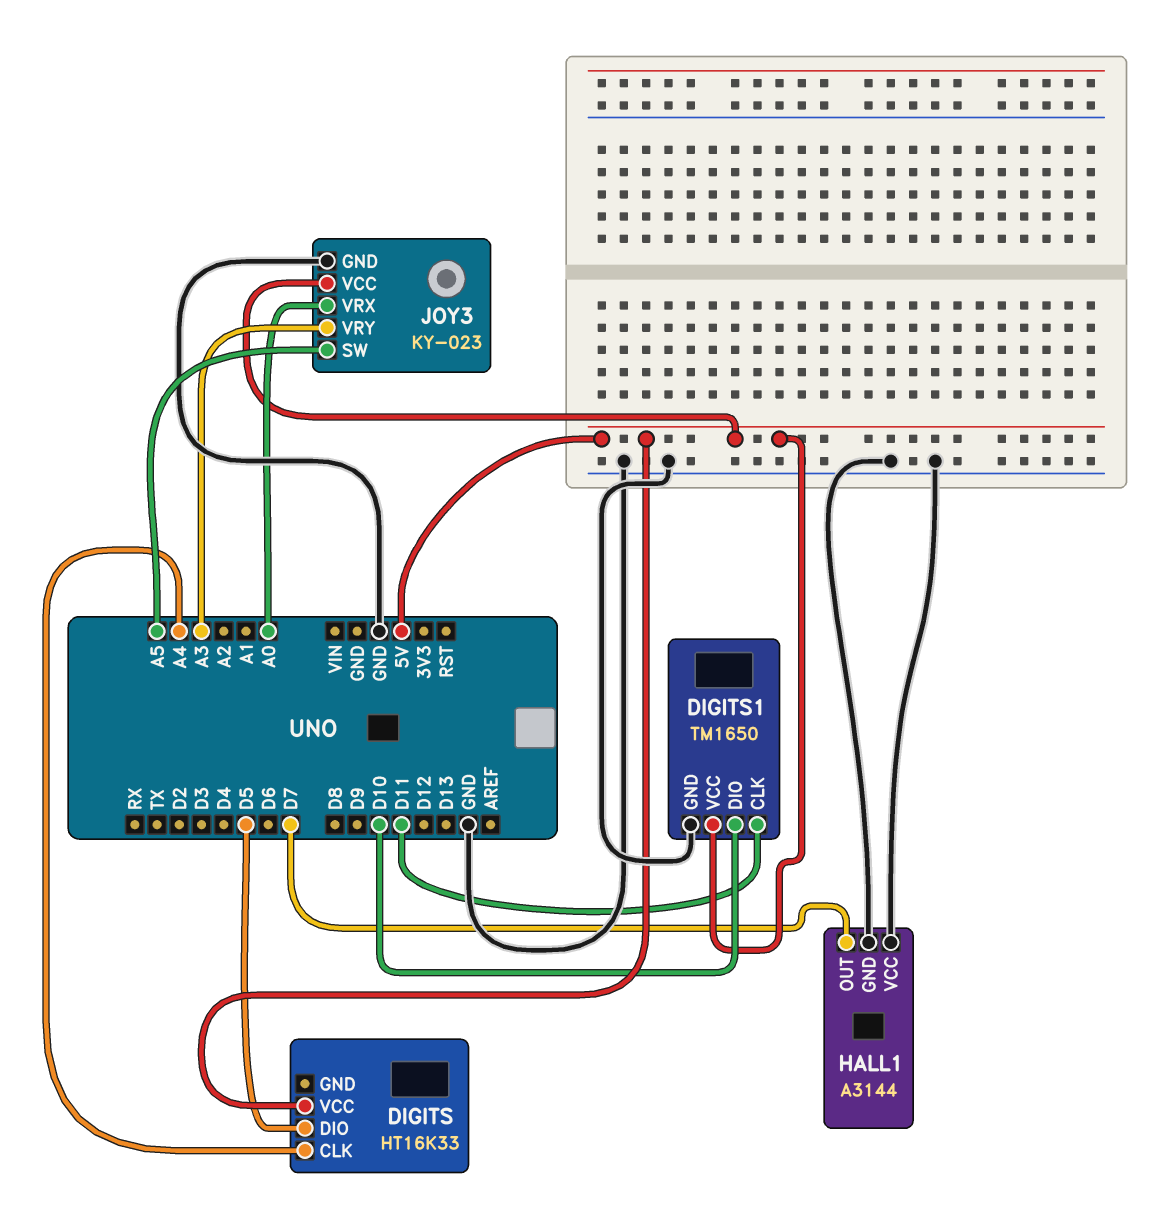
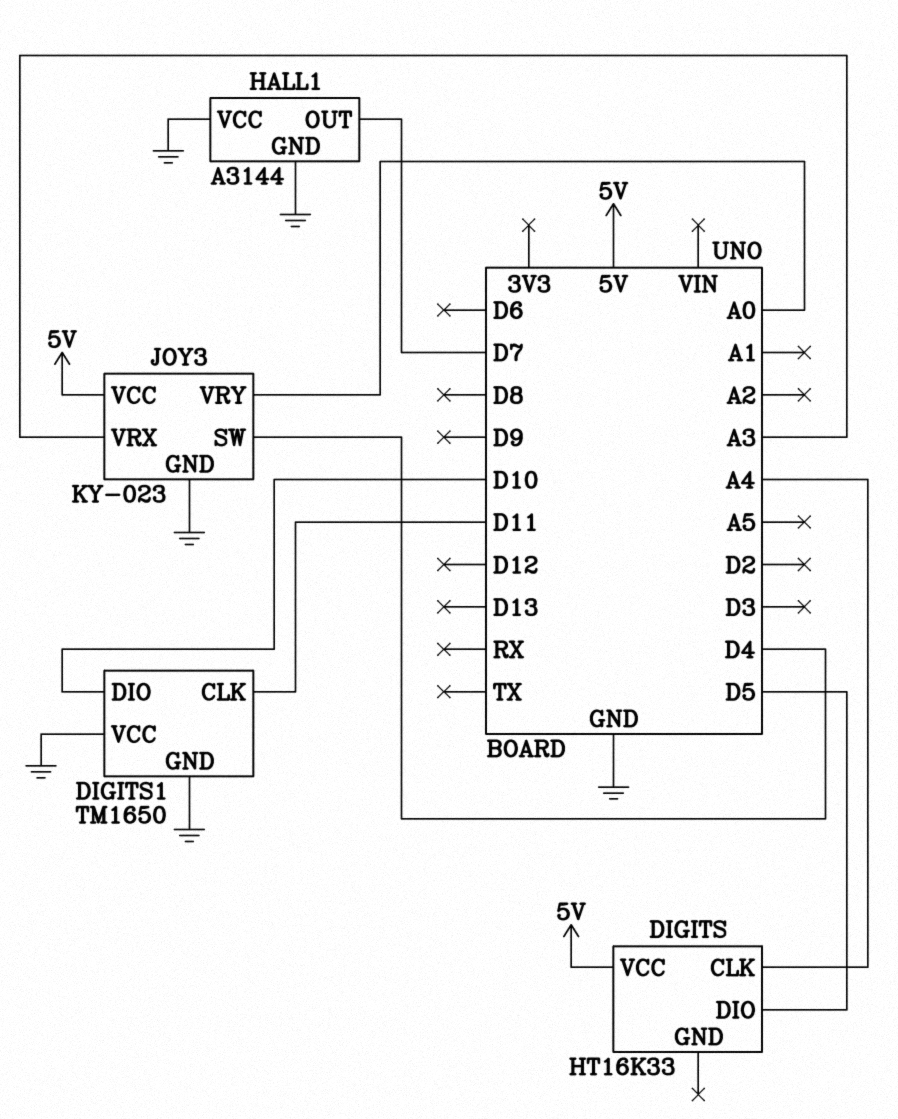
DIGITS1 pin VCC: 5V -> GND
JOY3 pin SW: A5 -> D4
JOY3 pin VRX: A0 -> A3
JOY3 pin VRY: A3 -> A0

